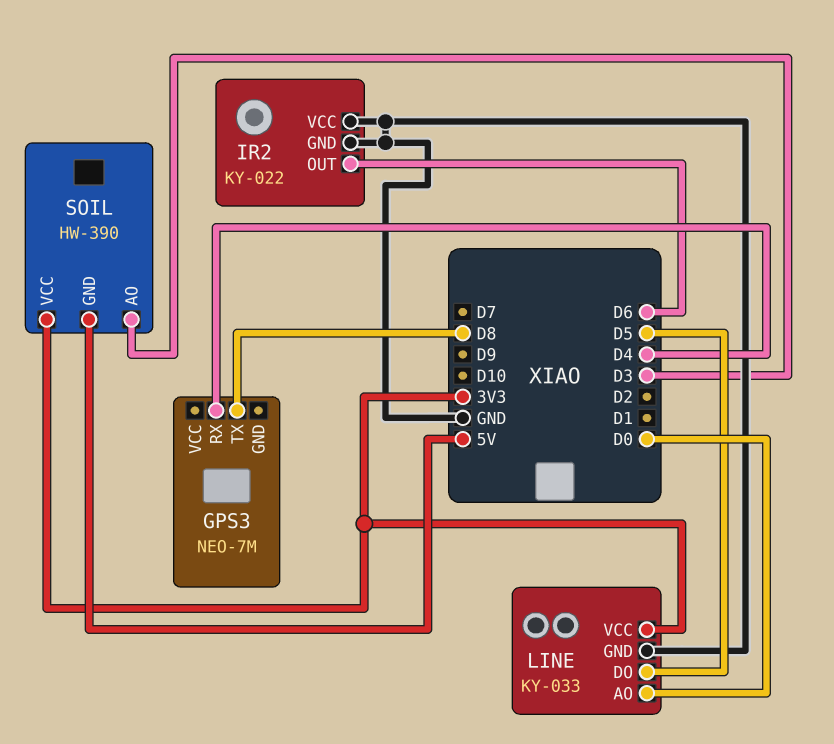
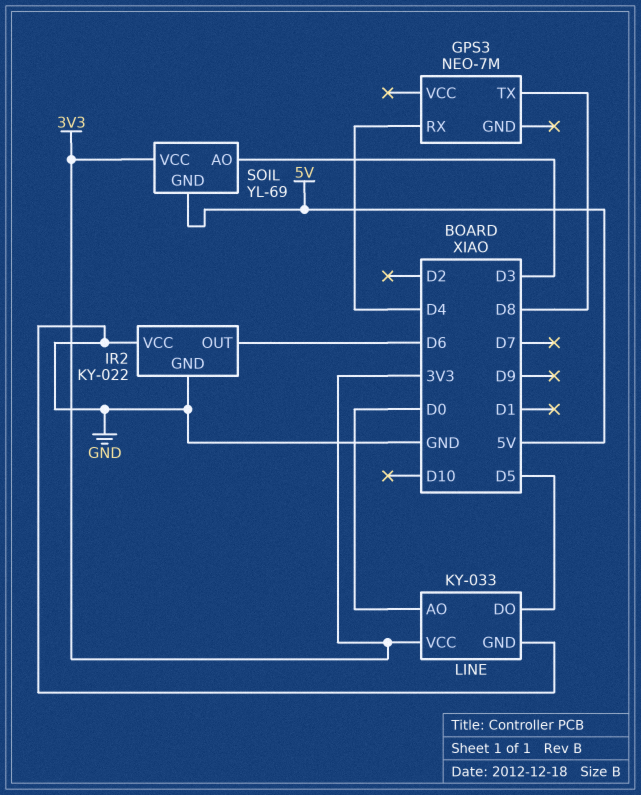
SOIL: HW-390 -> YL-69

